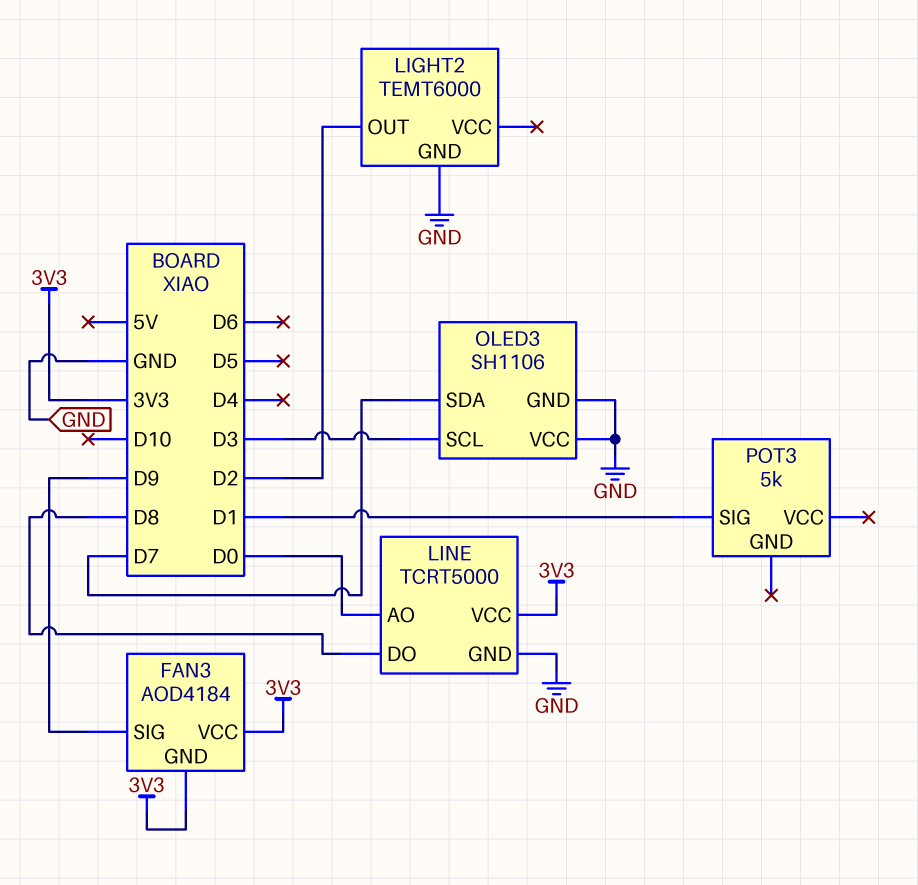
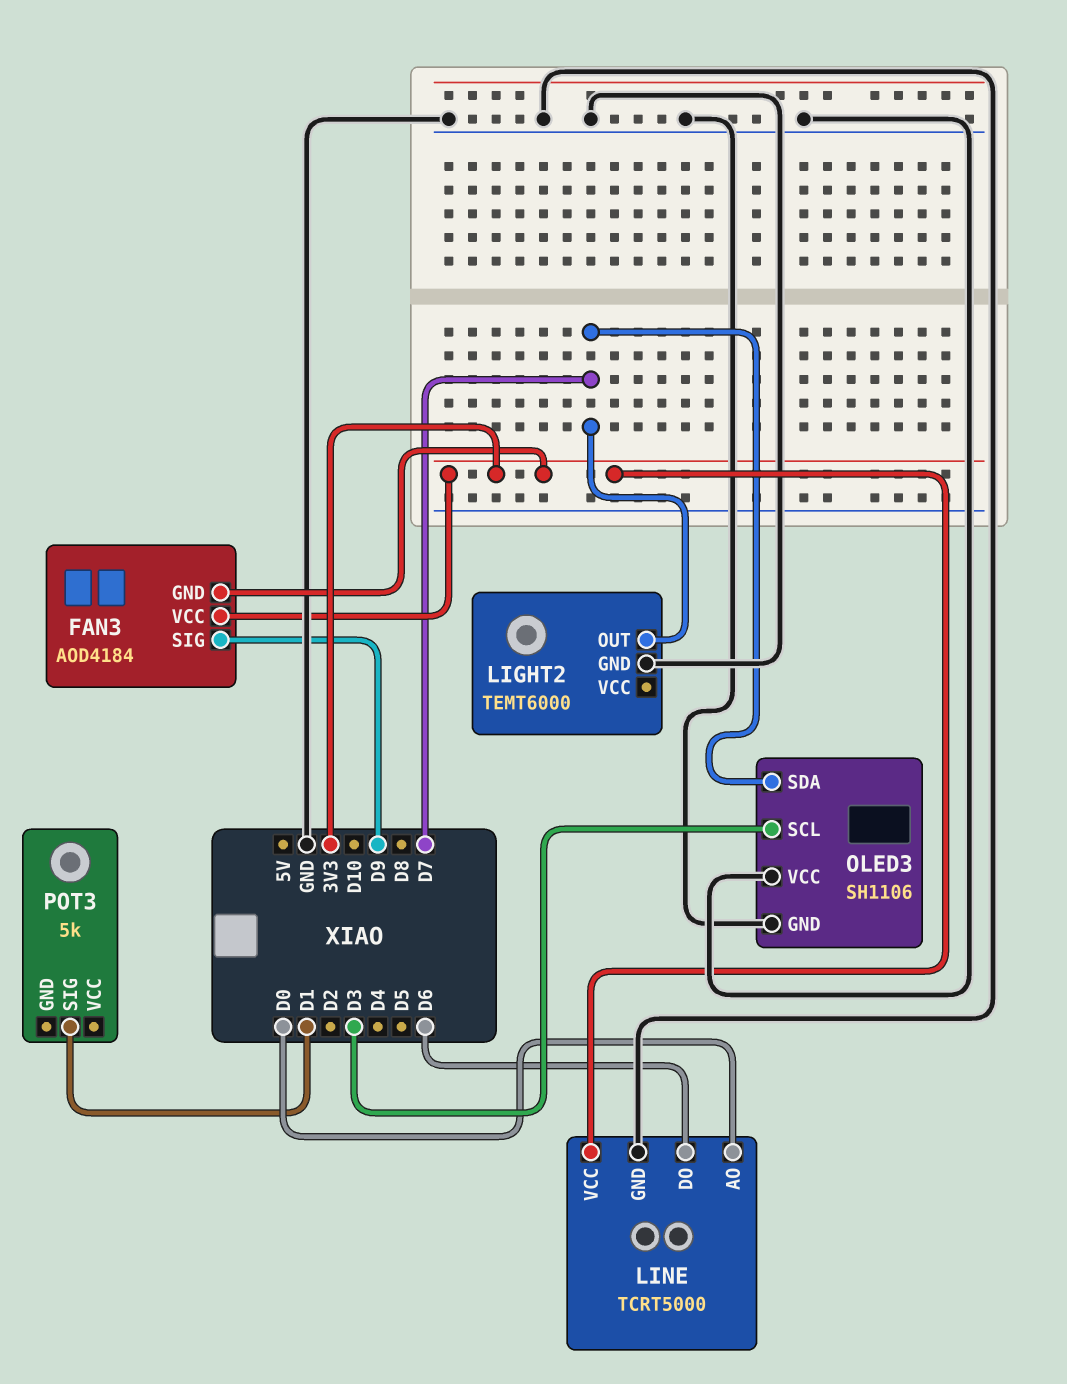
LIGHT2 pin OUT: D2 -> D7
LINE pin DO: D8 -> D6

